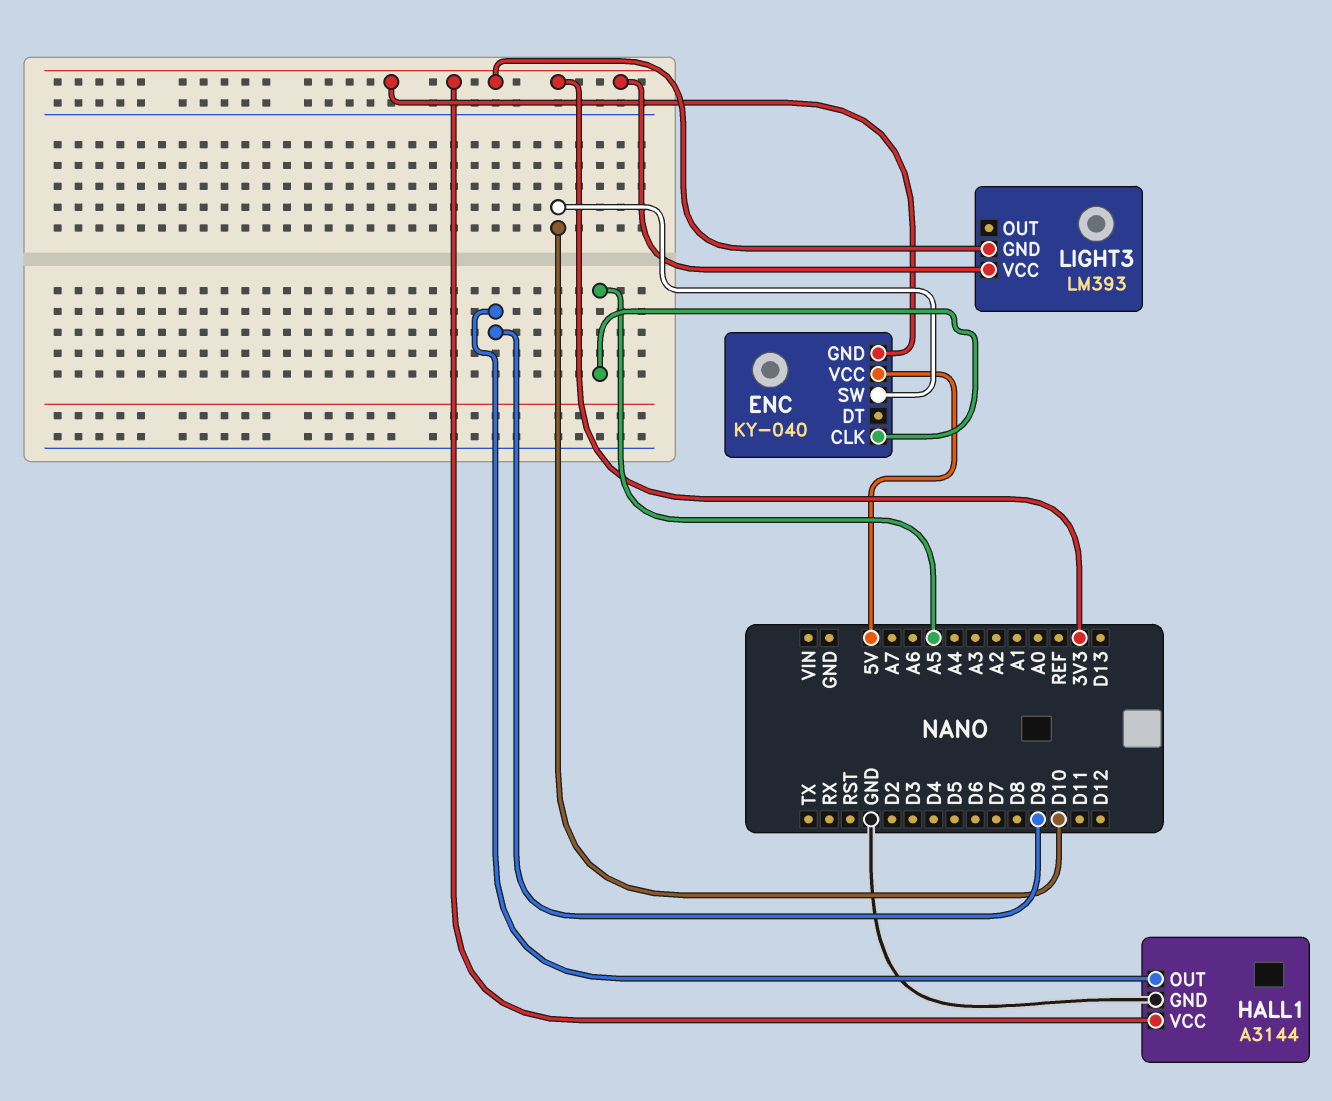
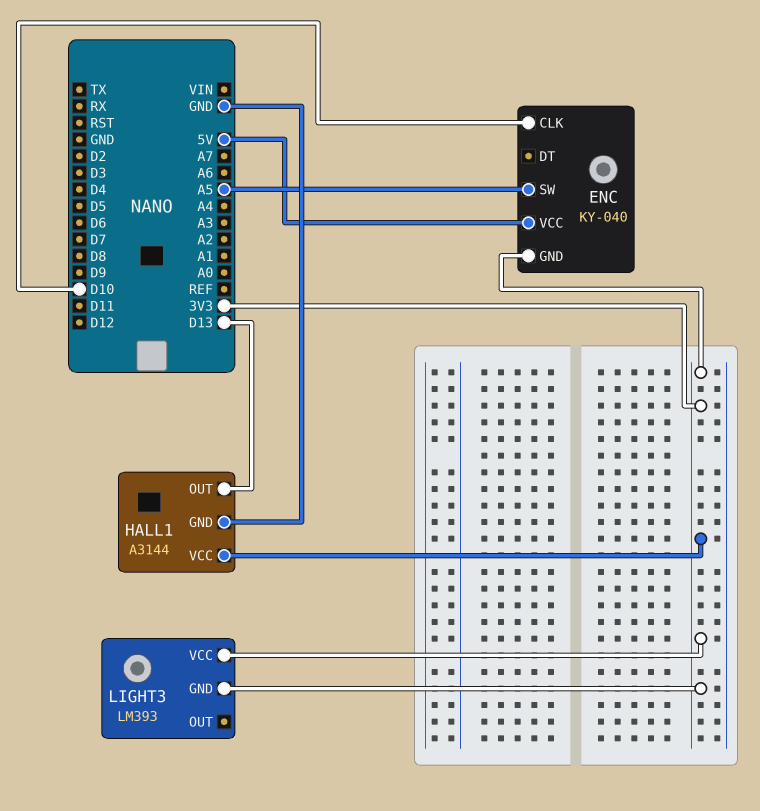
ENC pin CLK: A5 -> D10
ENC pin SW: D10 -> A5
HALL1 pin OUT: D9 -> D13

